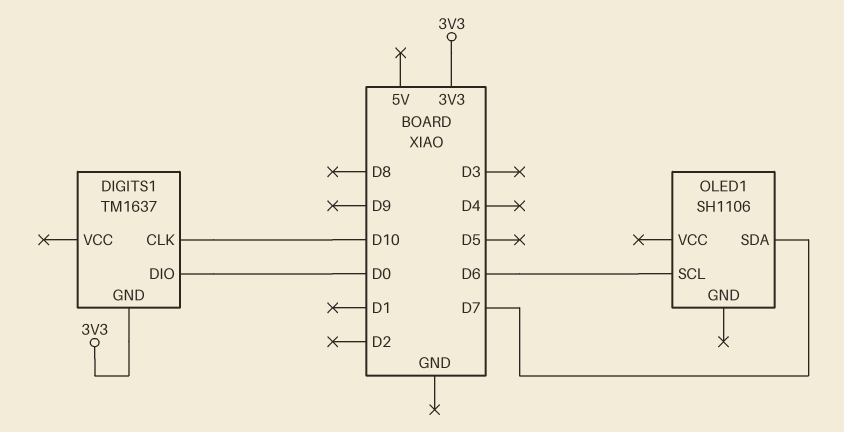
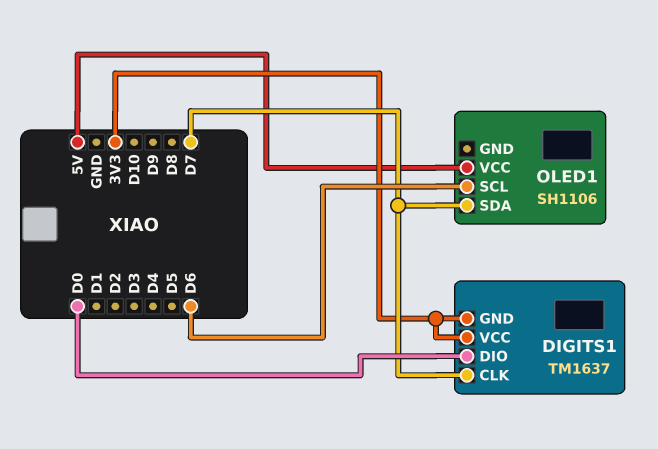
DIGITS1 pin CLK: D10 -> D7
DIGITS1 pin VCC: none -> 3V3
OLED1 pin VCC: none -> 5V

